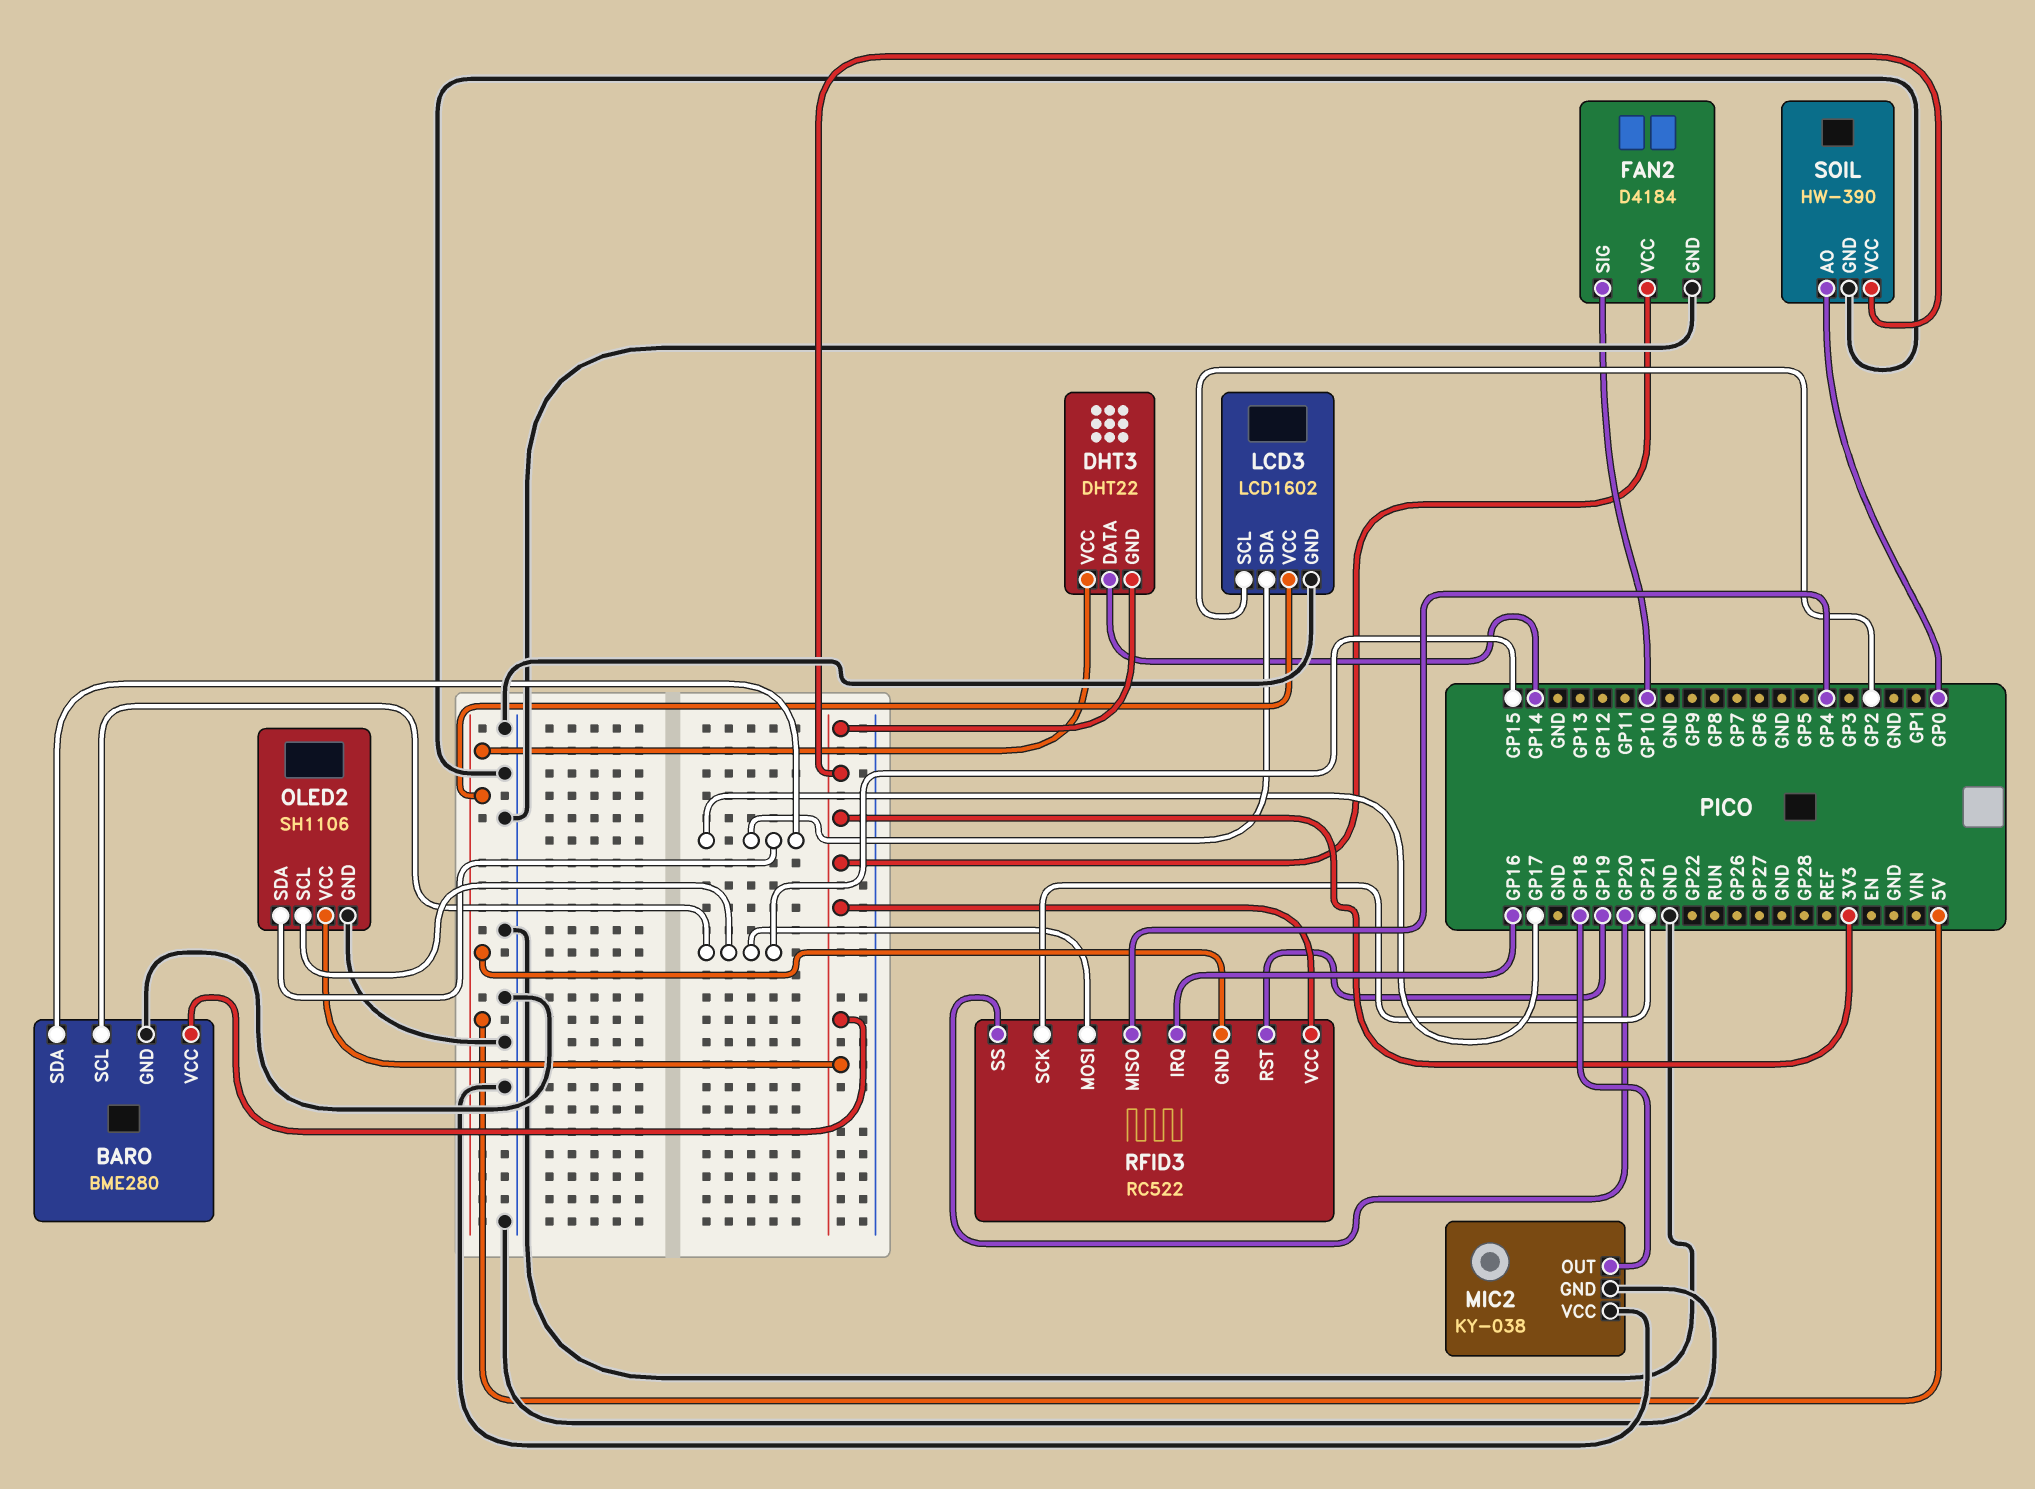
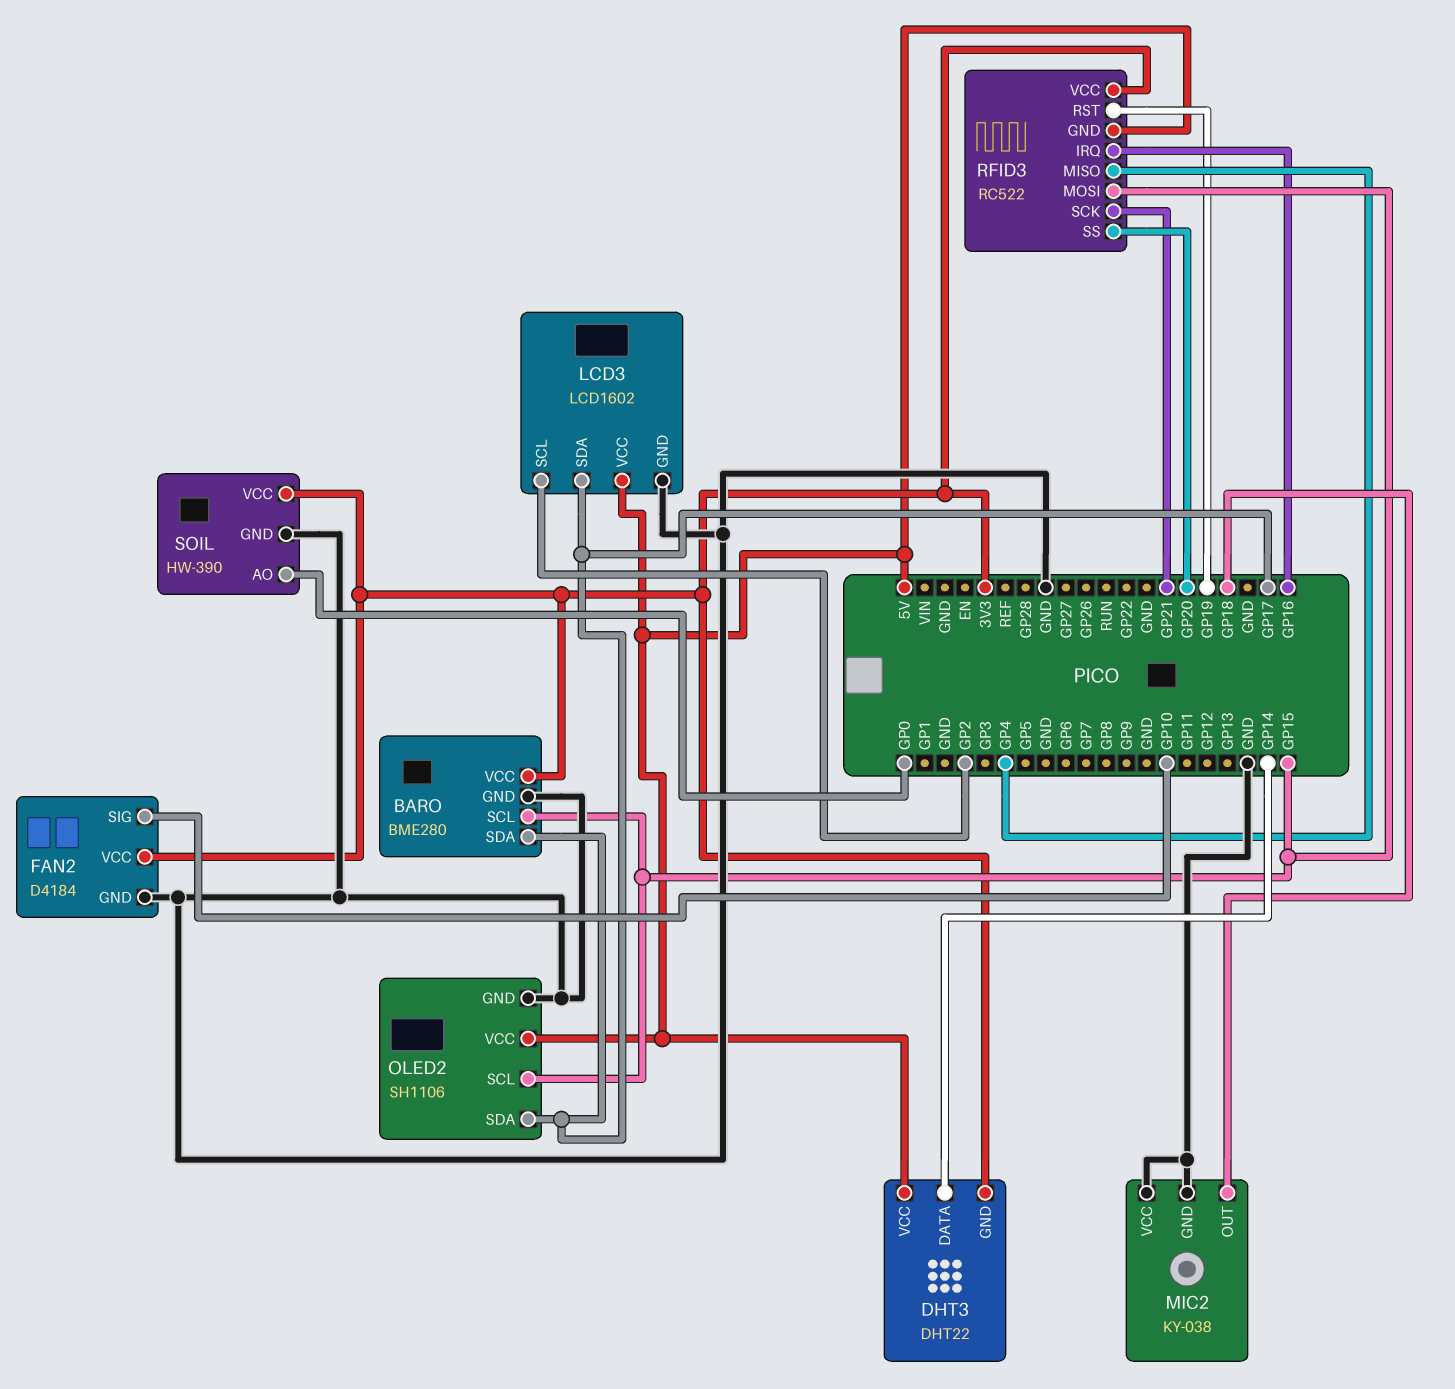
OLED2 pin VCC: 3V3 -> 5V

